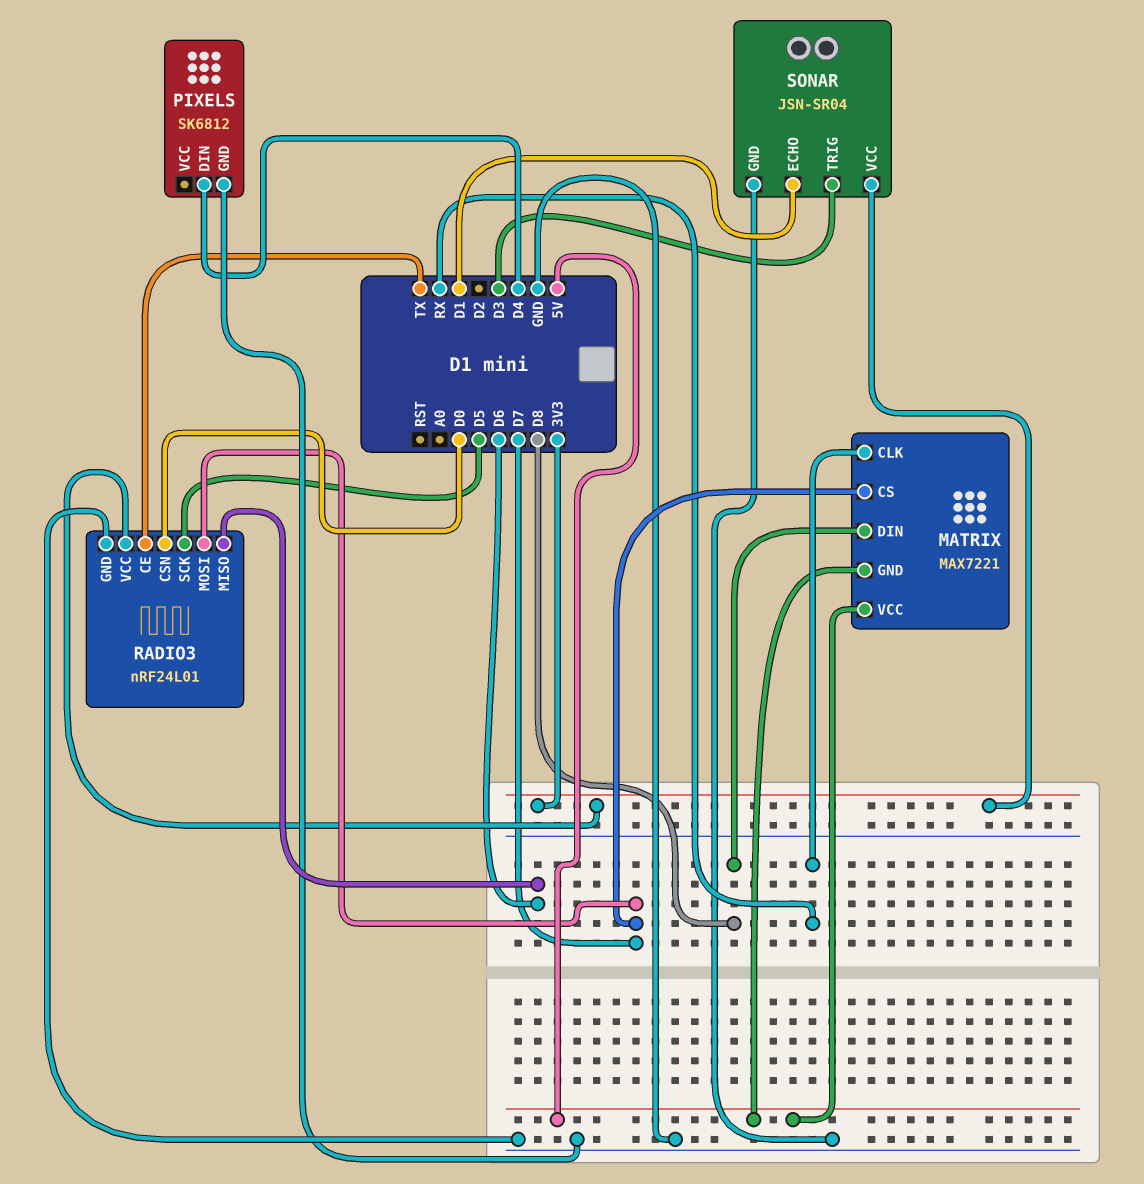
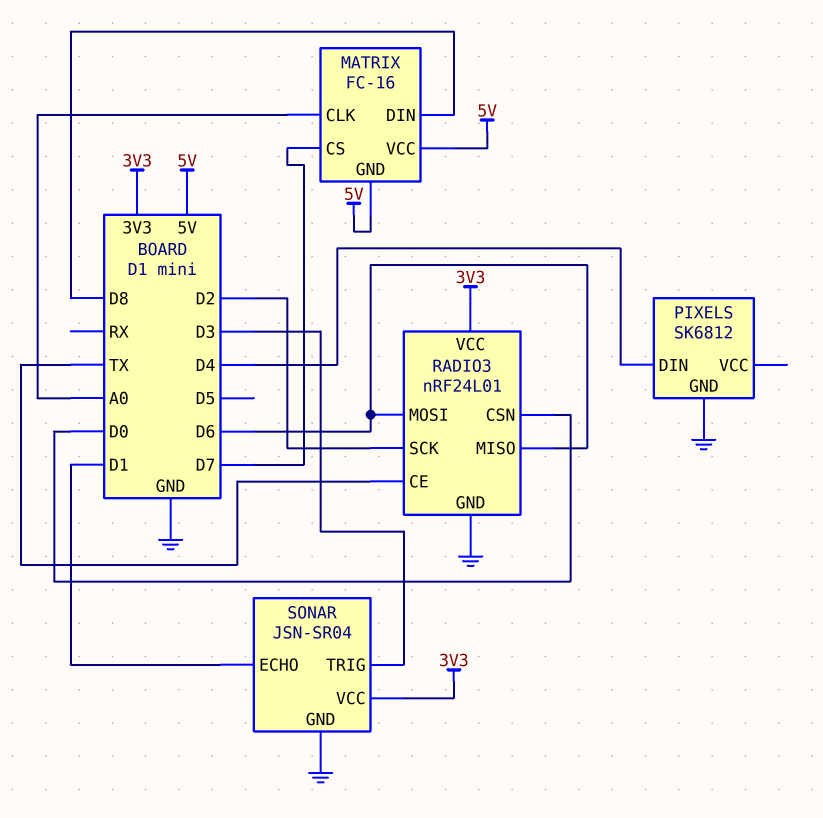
MATRIX: MAX7221 -> FC-16
MATRIX pin CLK: RX -> A0
RADIO3 pin MOSI: D7 -> D6
RADIO3 pin SCK: D5 -> D2

